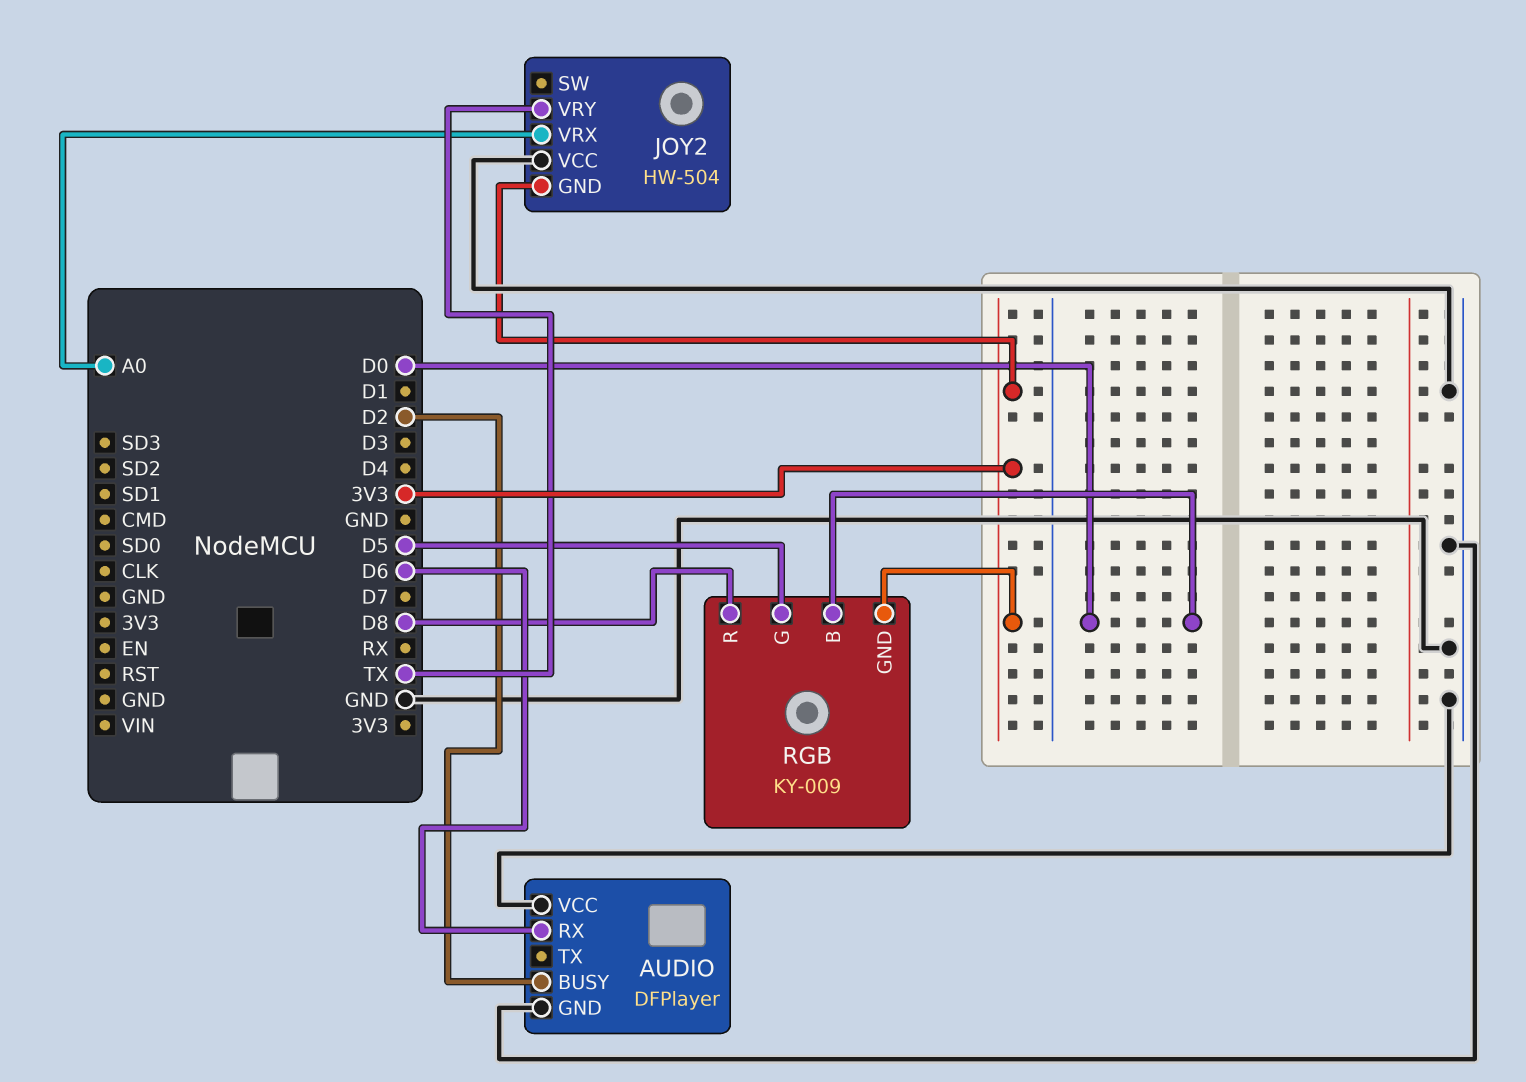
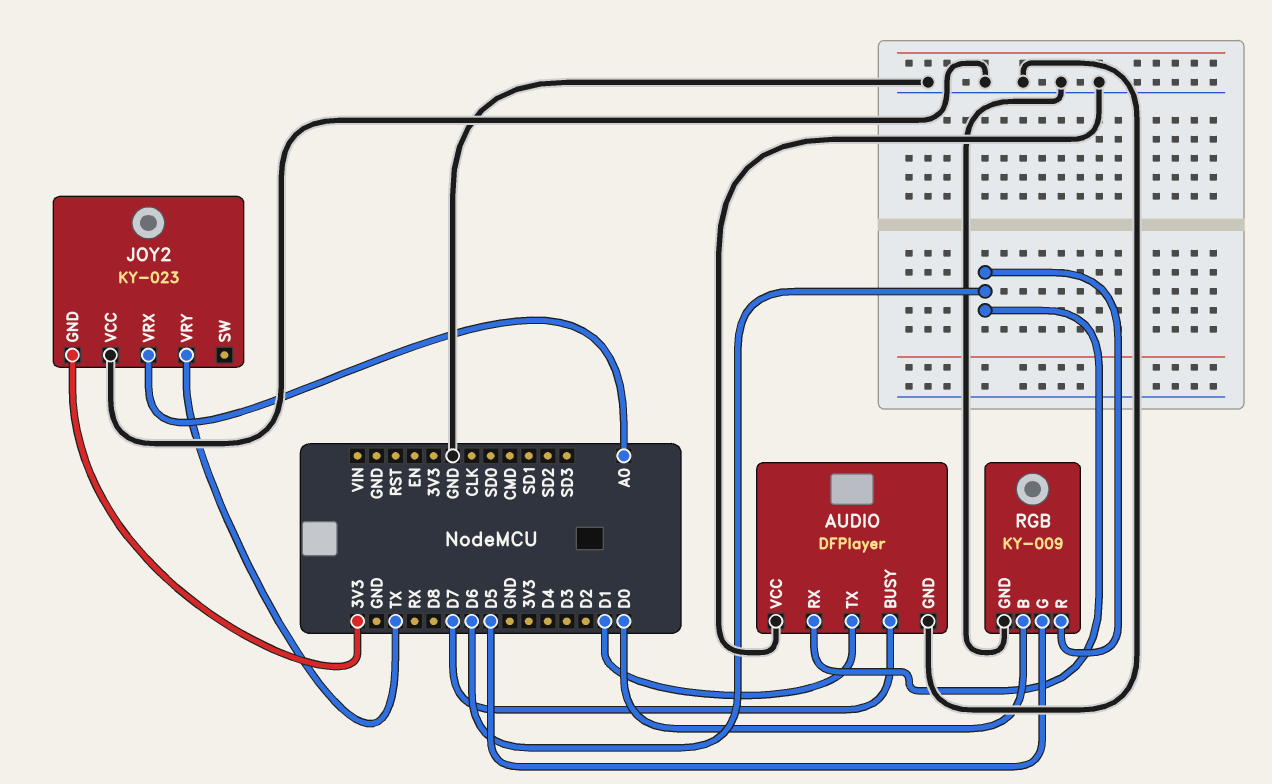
AUDIO pin BUSY: D2 -> D7
AUDIO pin TX: none -> D1
JOY2: HW-504 -> KY-023
RGB pin GND: 3V3 -> GND
RGB pin R: D8 -> D6

